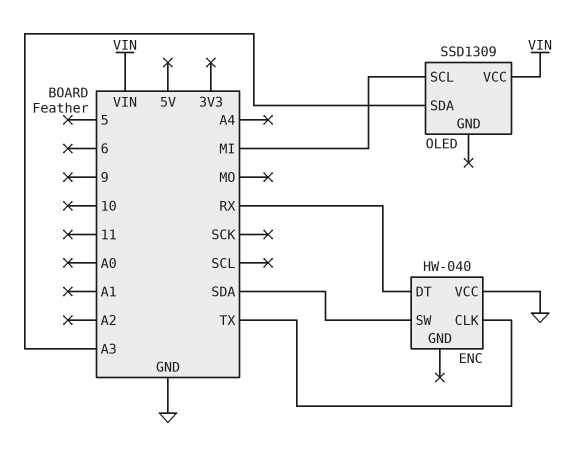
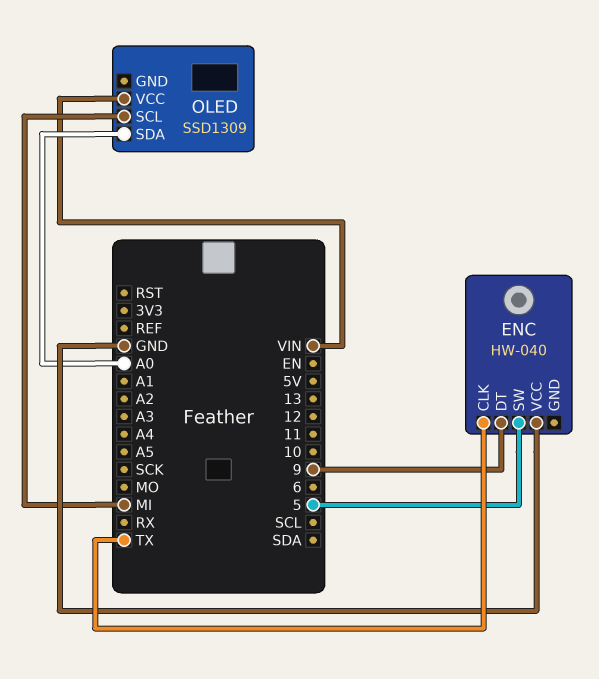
ENC pin DT: RX -> 9
ENC pin SW: SDA -> 5
OLED pin SDA: A3 -> A0

